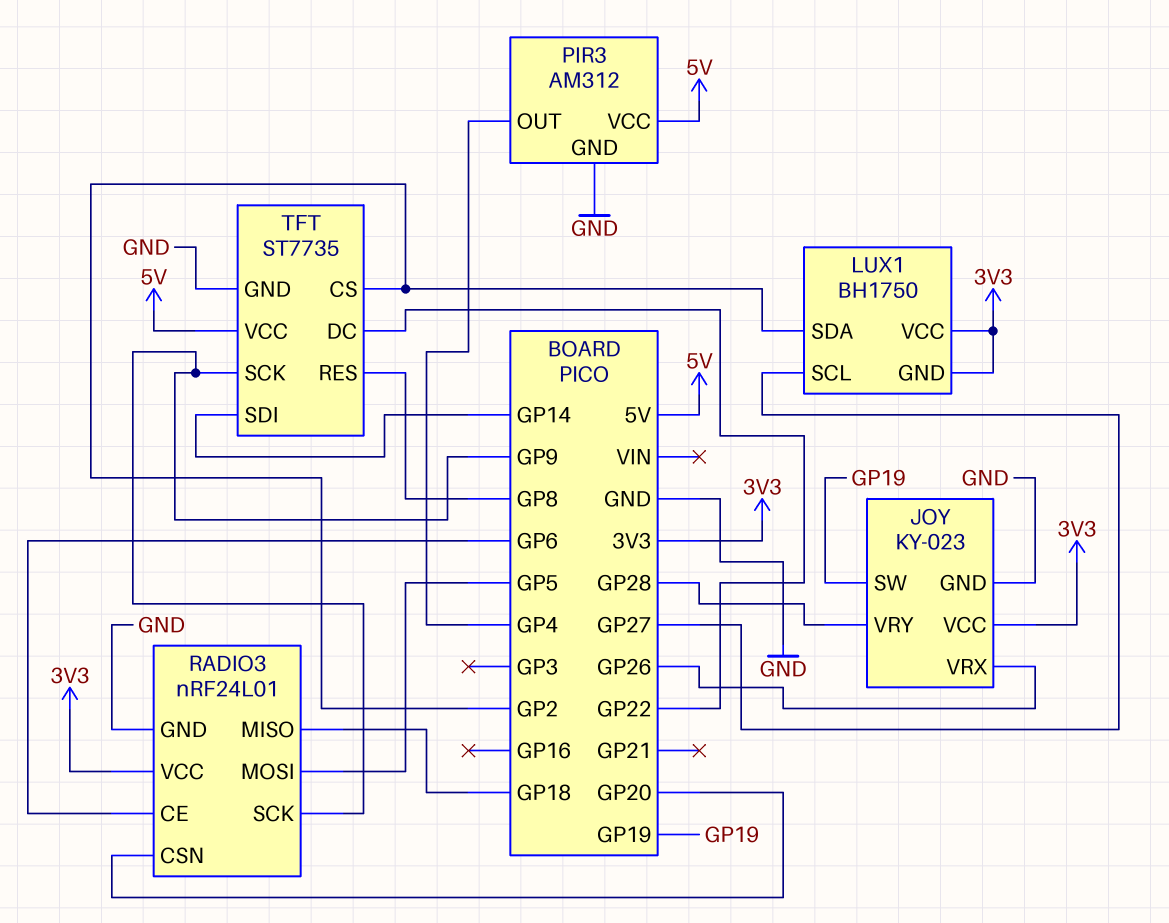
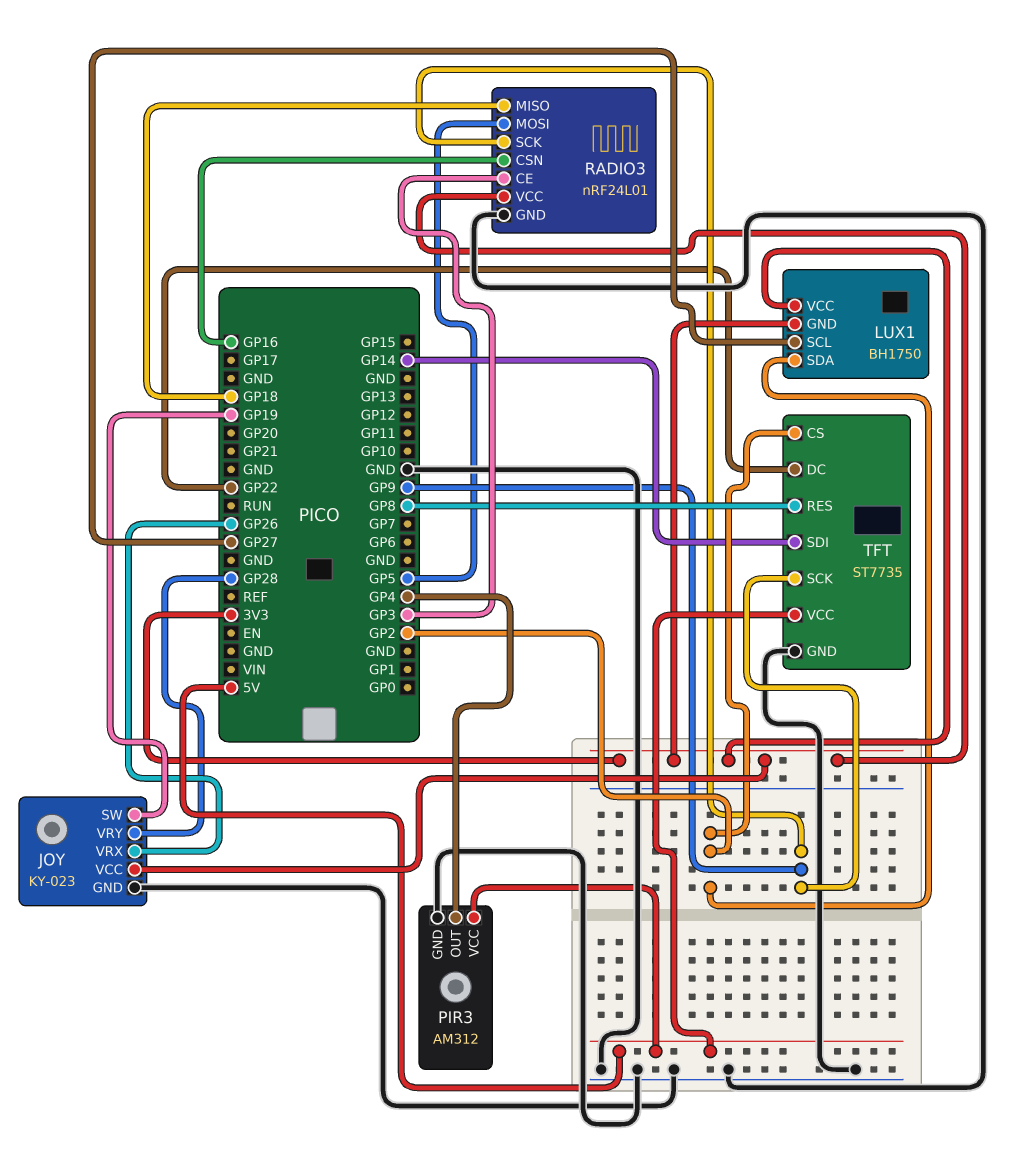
RADIO3 pin CE: GP6 -> GP3
RADIO3 pin CSN: GP20 -> GP16

